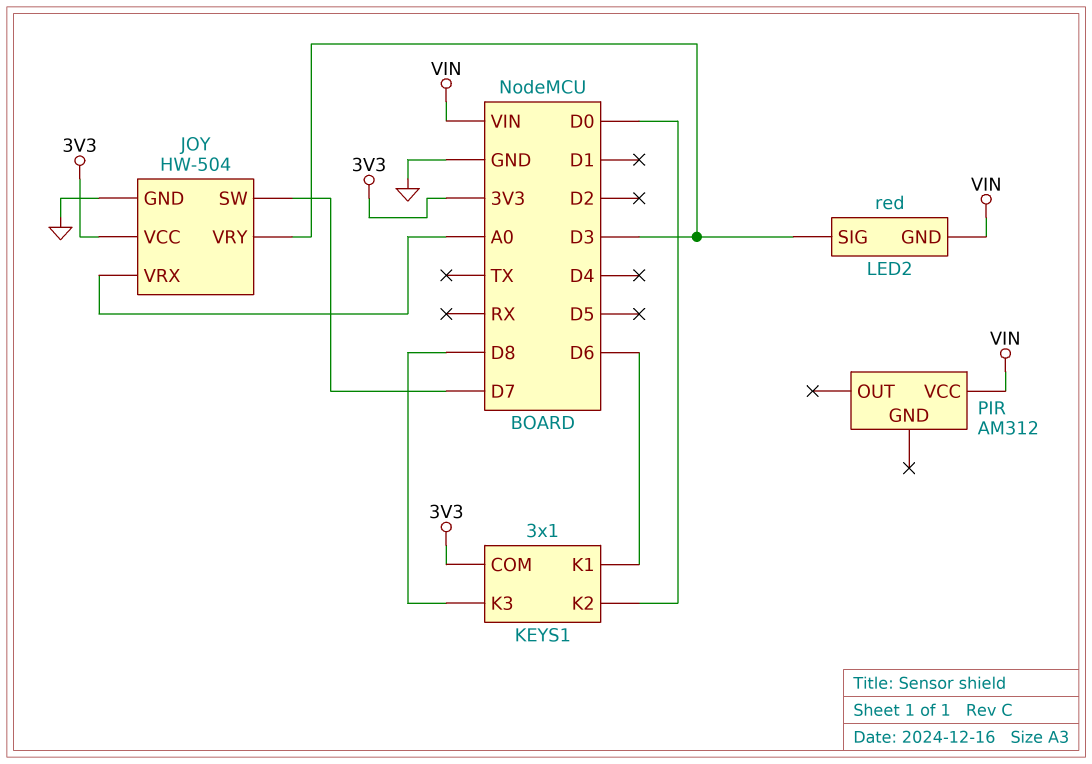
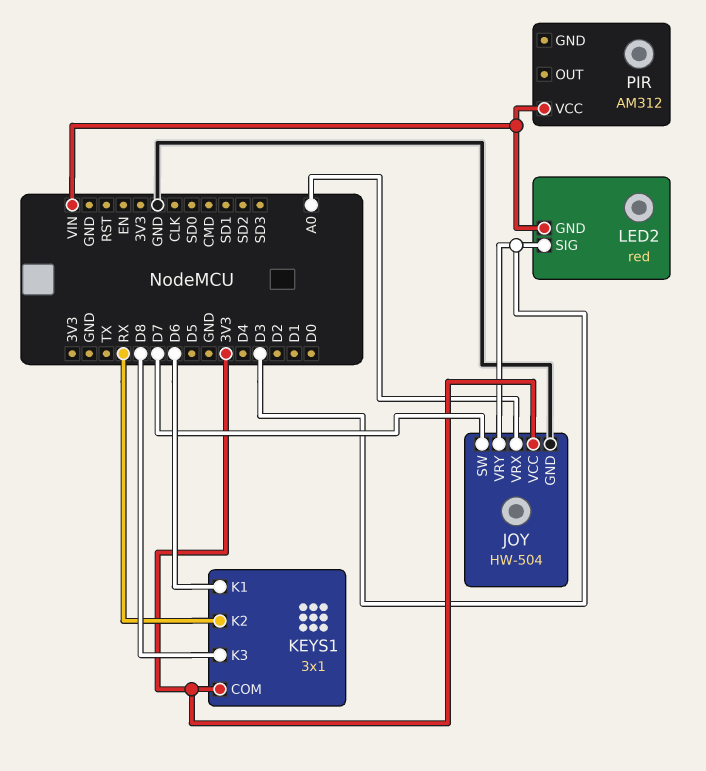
KEYS1 pin K2: D0 -> RX

